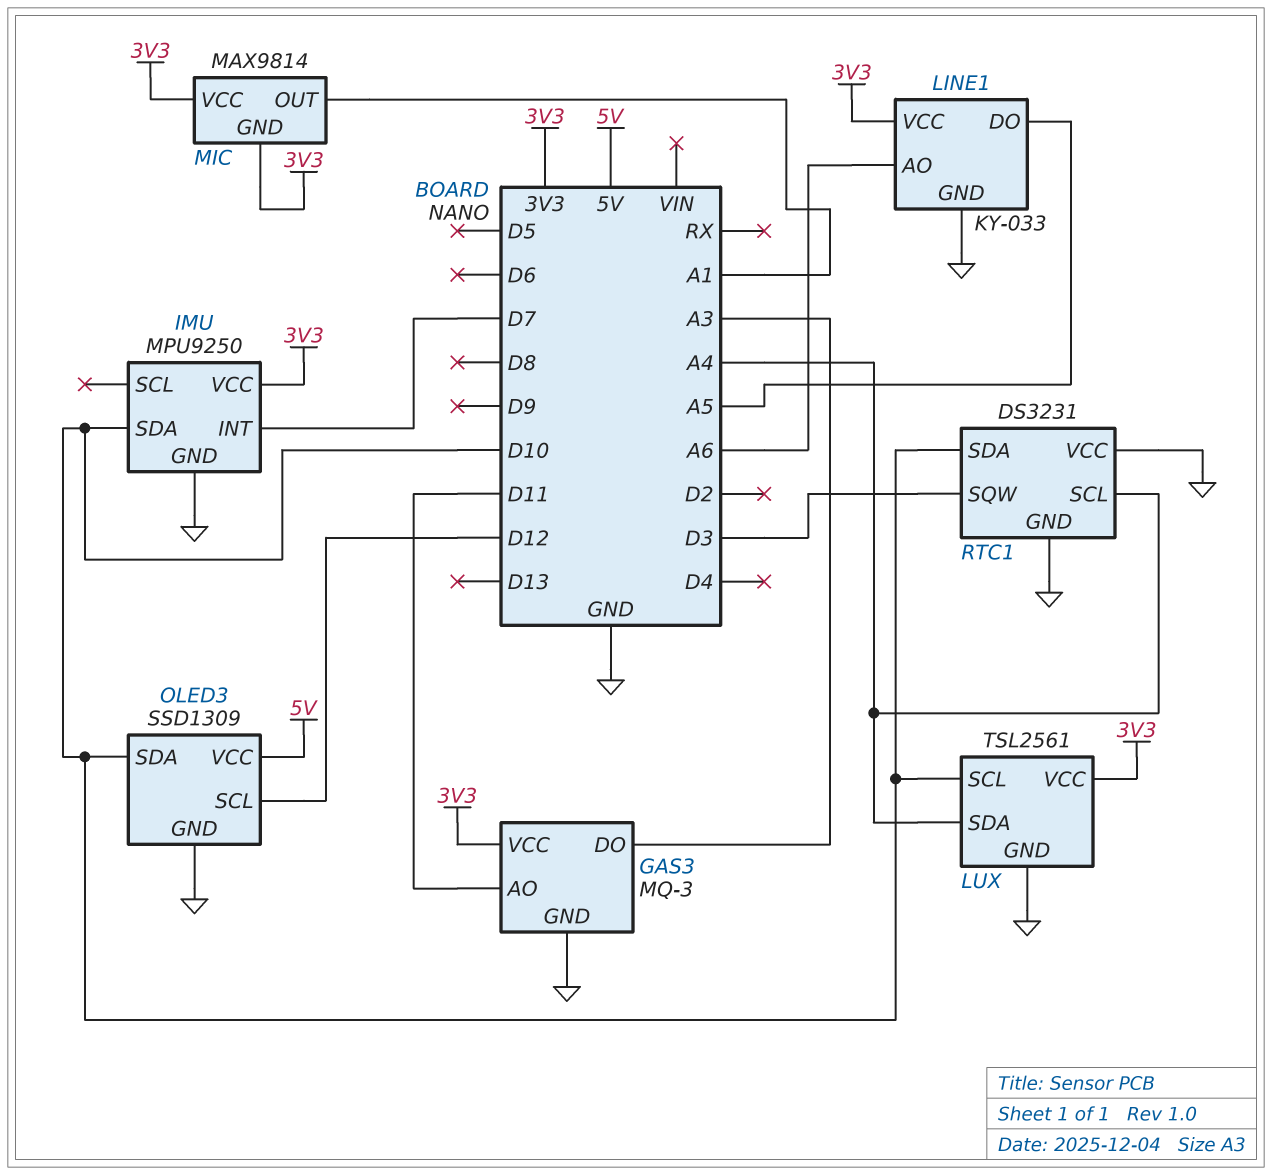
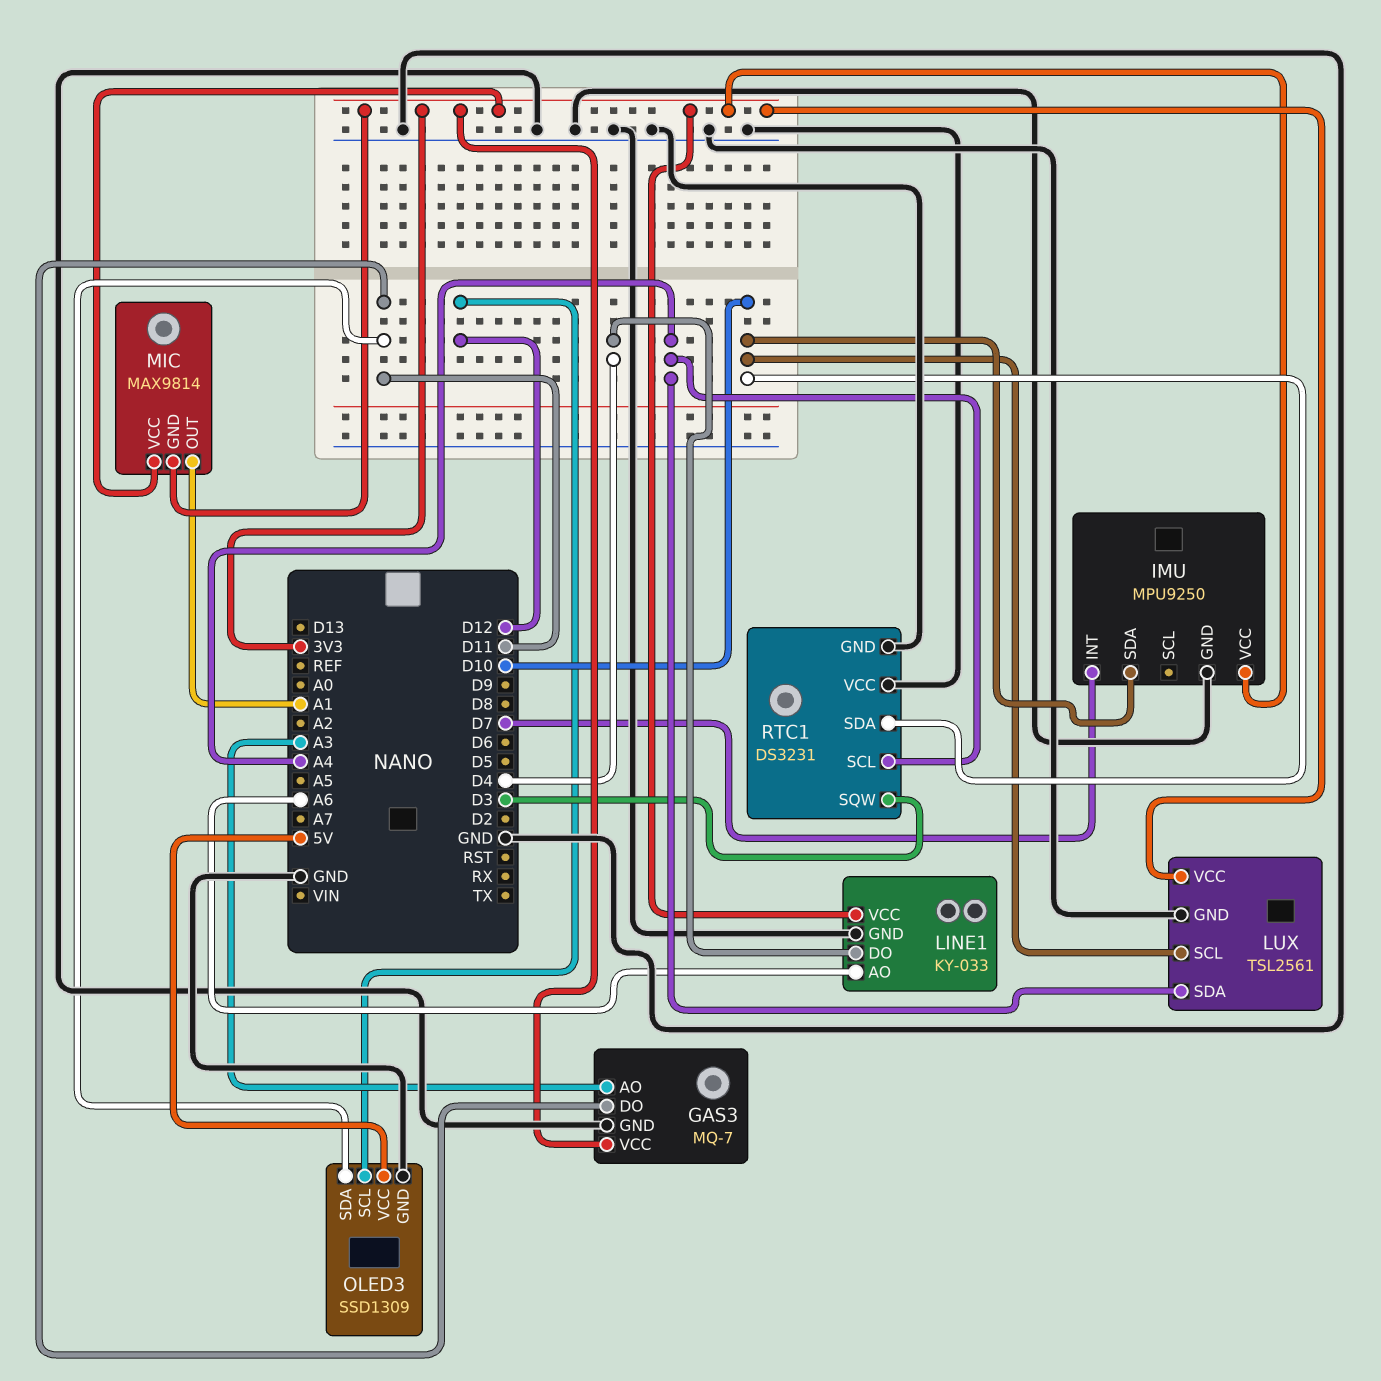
GAS3: MQ-3 -> MQ-7
GAS3 pin AO: D11 -> A3
GAS3 pin DO: A3 -> D11
LINE1 pin DO: A5 -> D4
OLED3 pin SDA: D10 -> D11

